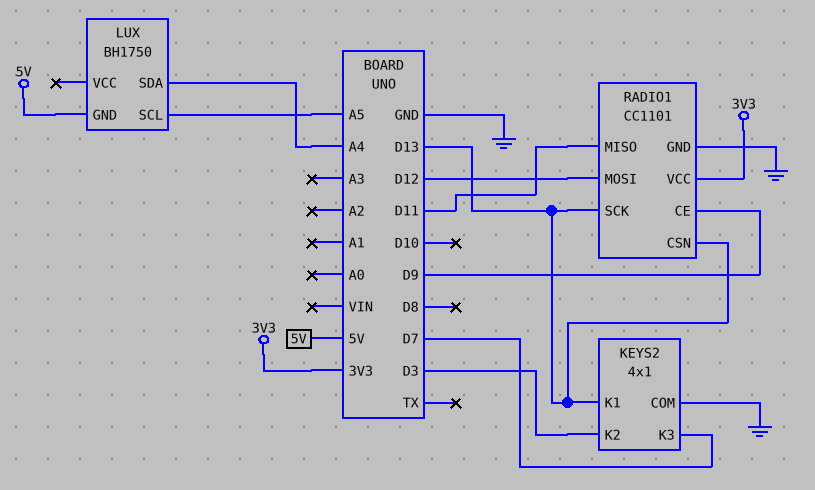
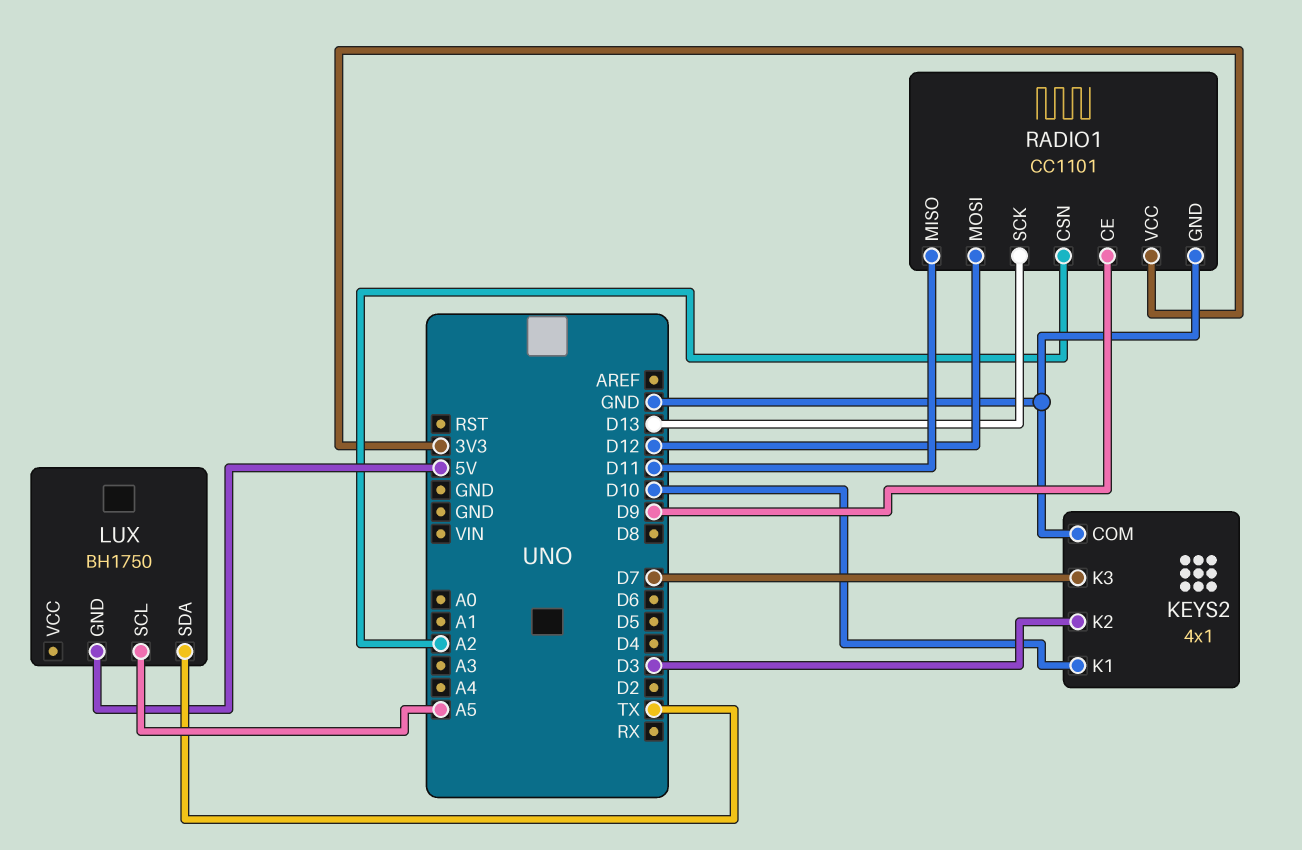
KEYS2 pin K1: D13 -> D10
LUX pin SDA: A4 -> TX
RADIO1 pin CSN: D13 -> A2

